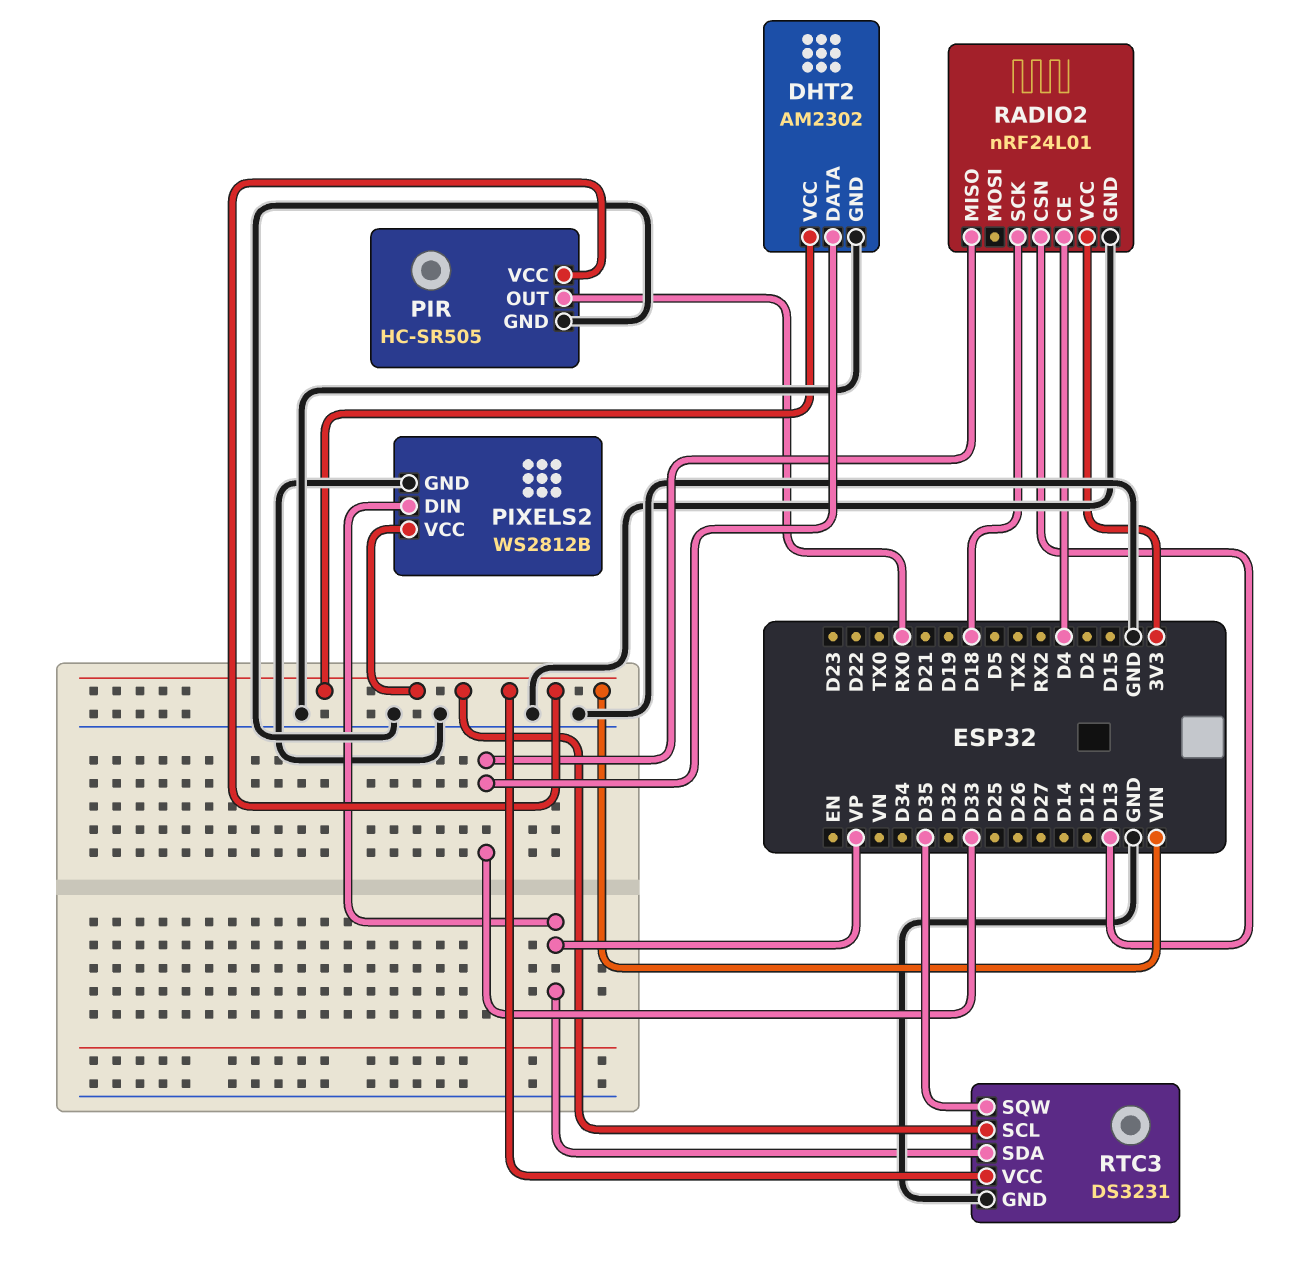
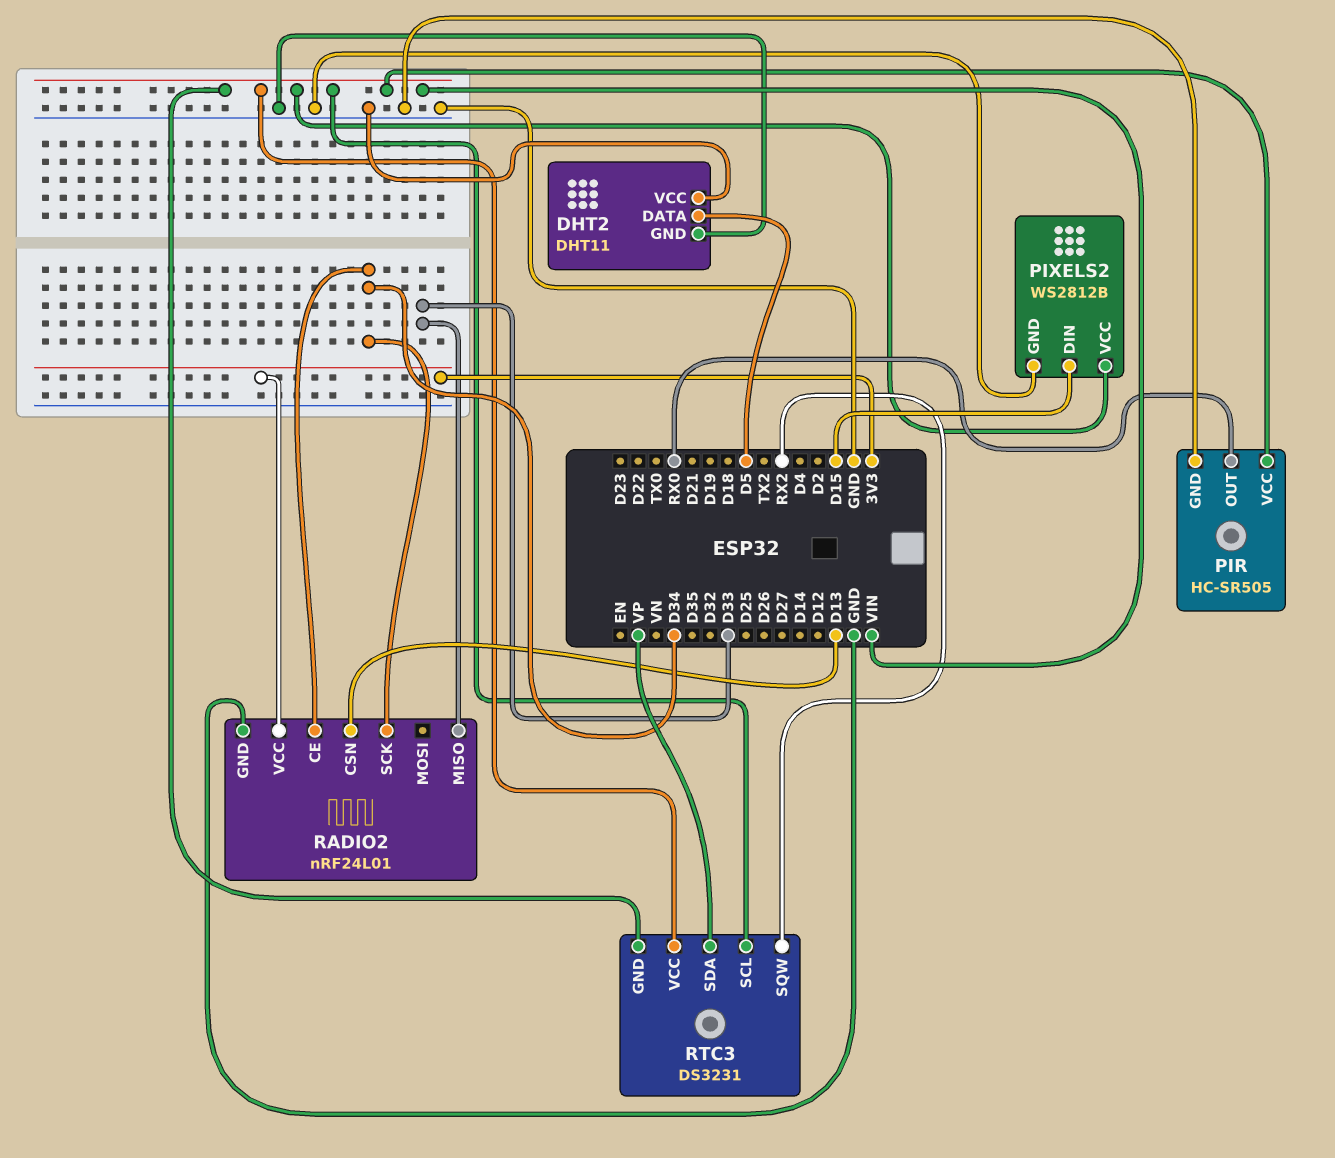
DHT2: AM2302 -> DHT11
DHT2 pin DATA: D33 -> D5
DHT2 pin VCC: VIN -> GND
PIXELS2 pin DIN: VP -> D15
RADIO2 pin CE: D4 -> D34
RADIO2 pin SCK: D18 -> D34
RTC3 pin GND: GND -> VIN
RTC3 pin SQW: D35 -> RX2

